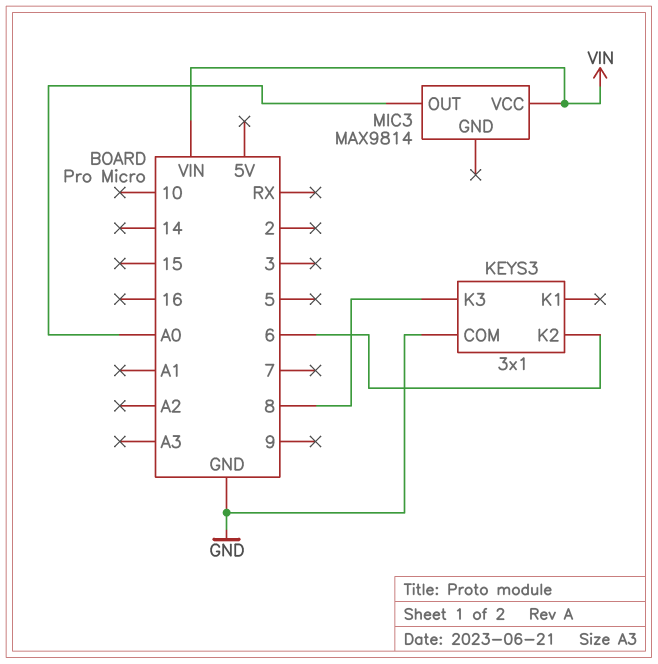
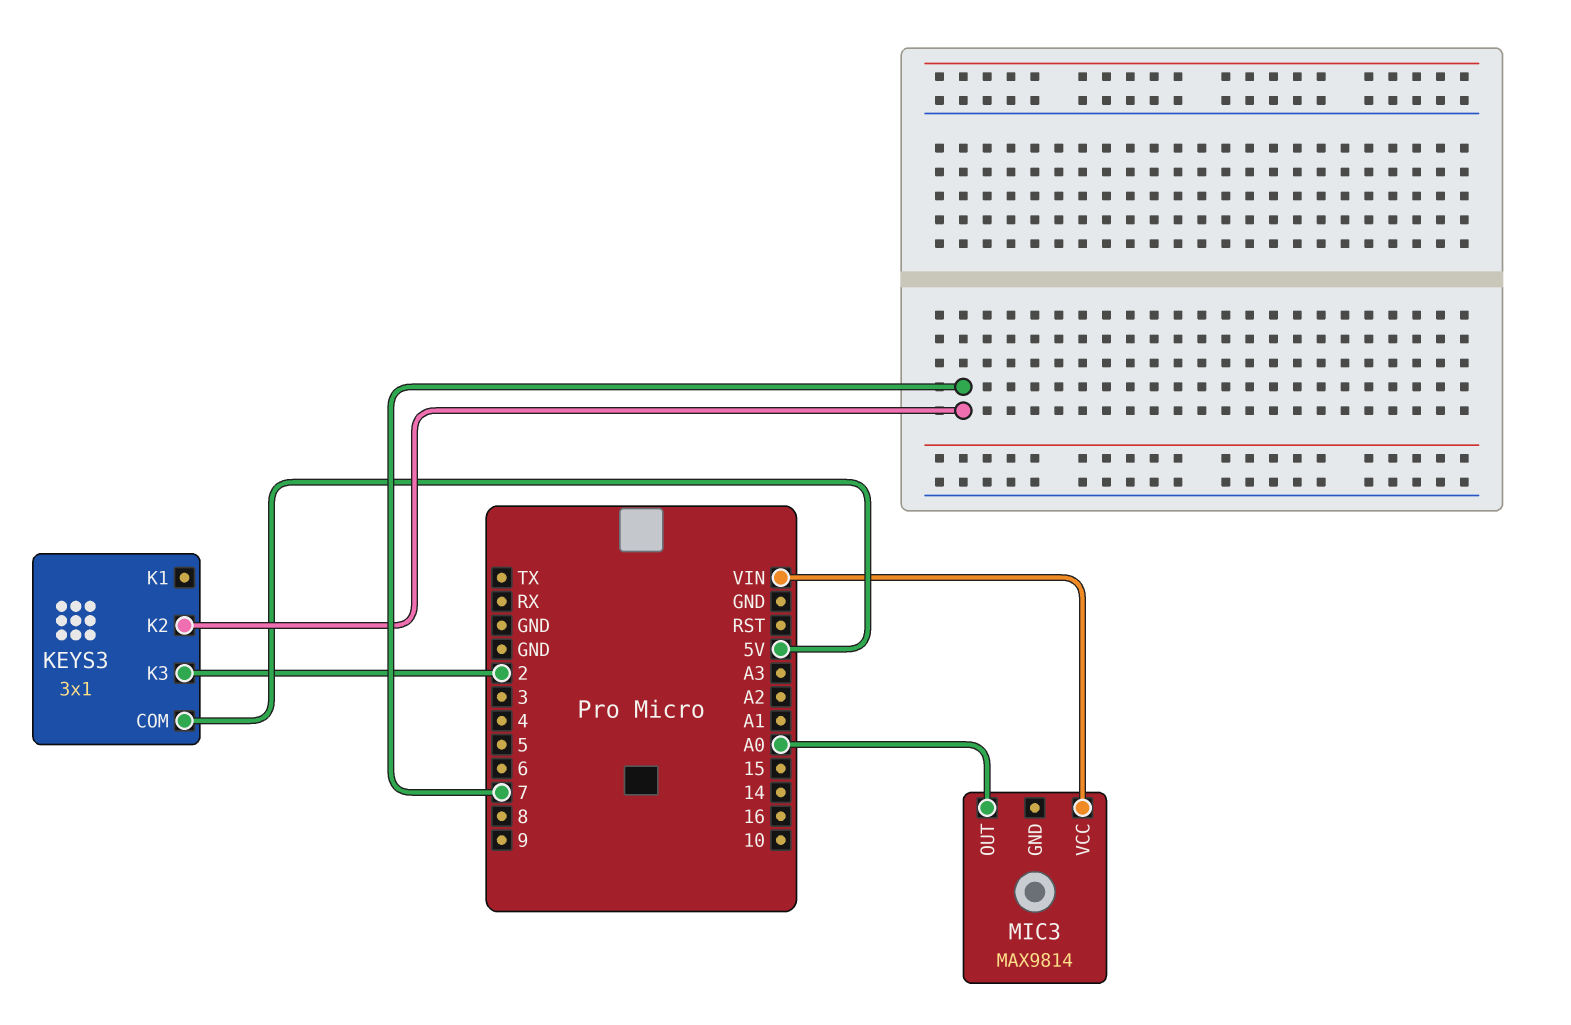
KEYS3 pin COM: GND -> 5V
KEYS3 pin K2: 6 -> 7
KEYS3 pin K3: 8 -> 2

